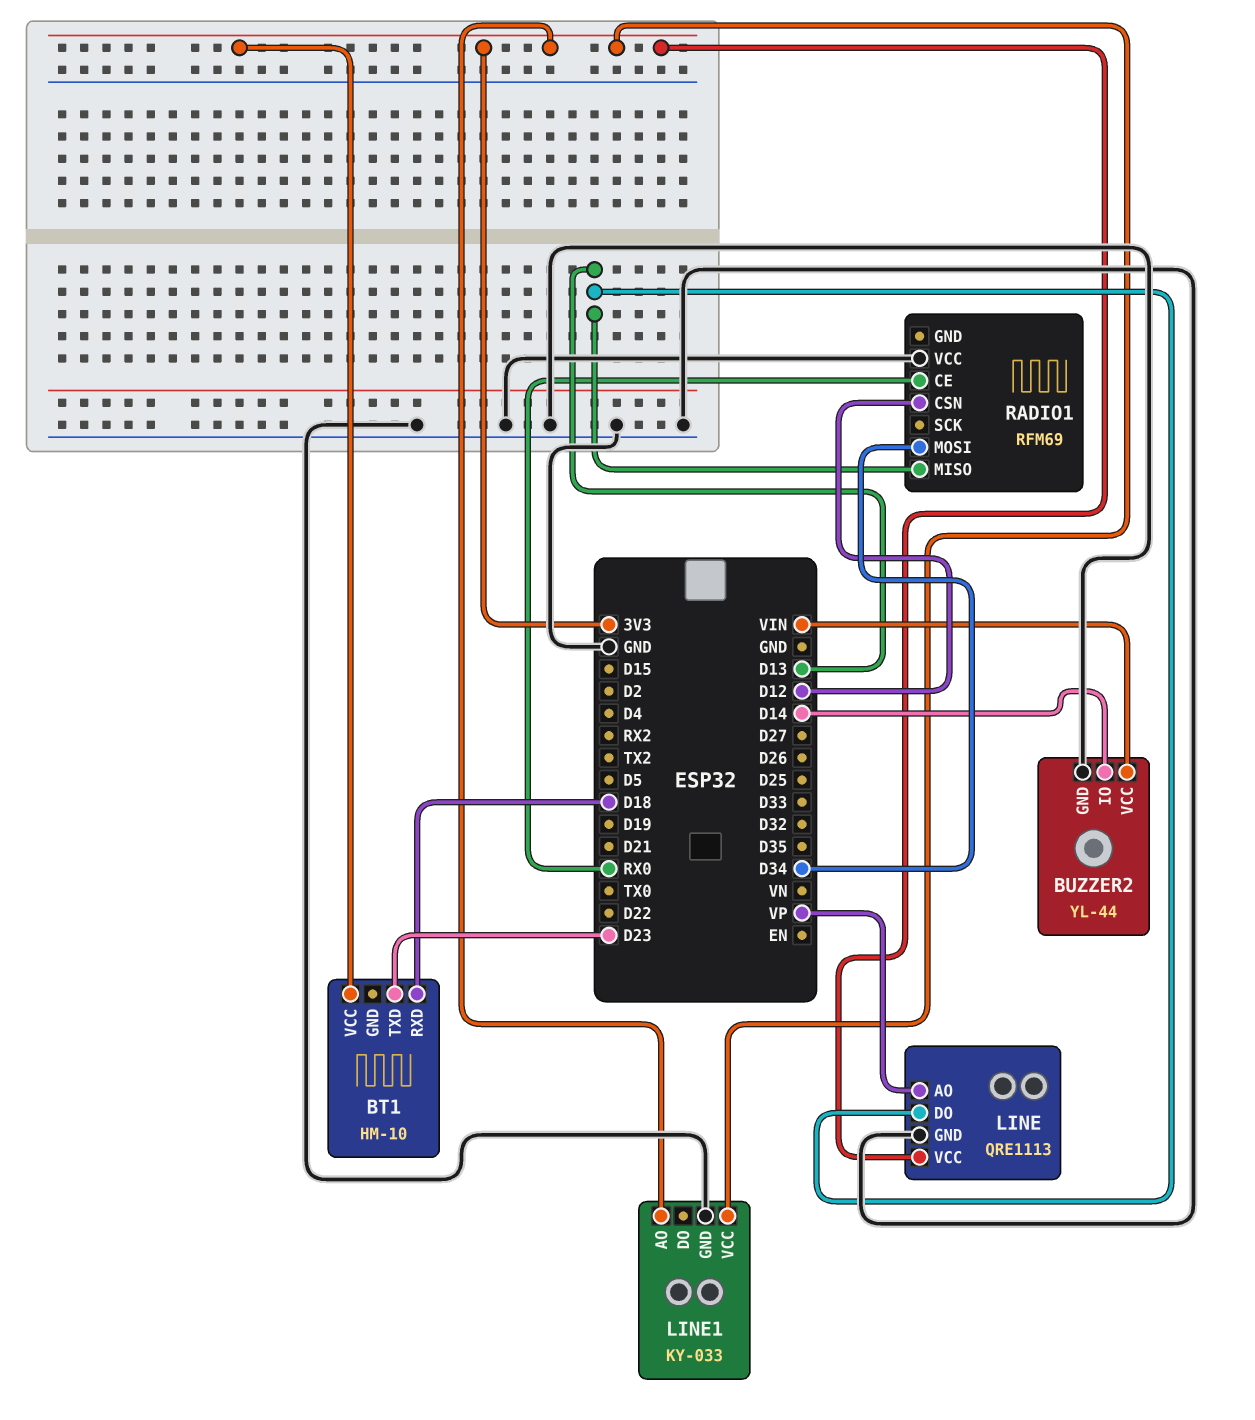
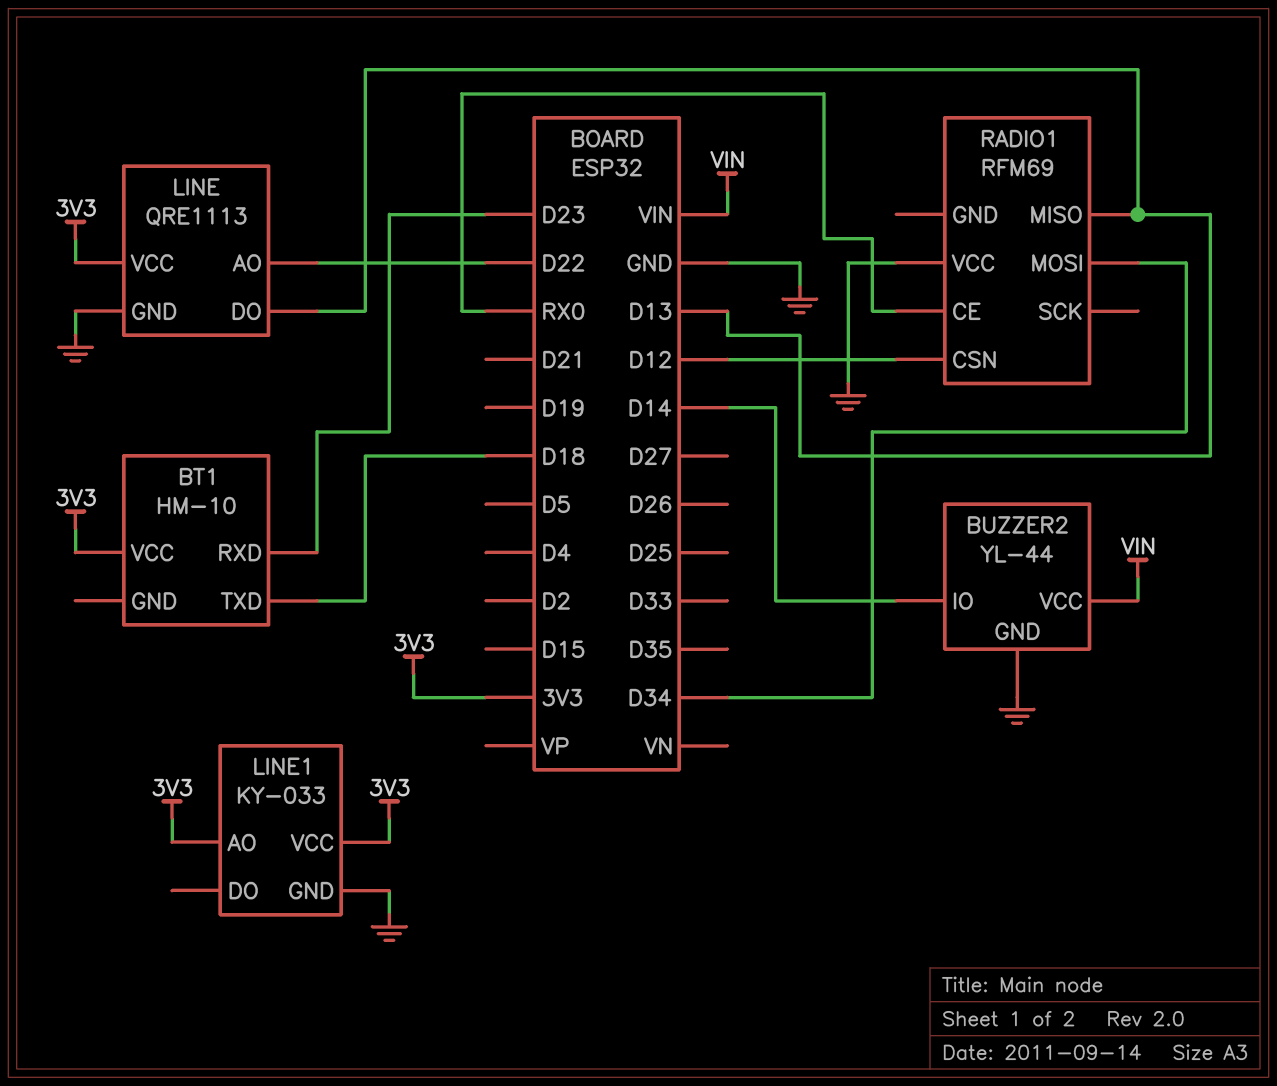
BT1 pin RXD: D18 -> D23
BT1 pin TXD: D23 -> D18
LINE pin AO: VP -> D22

